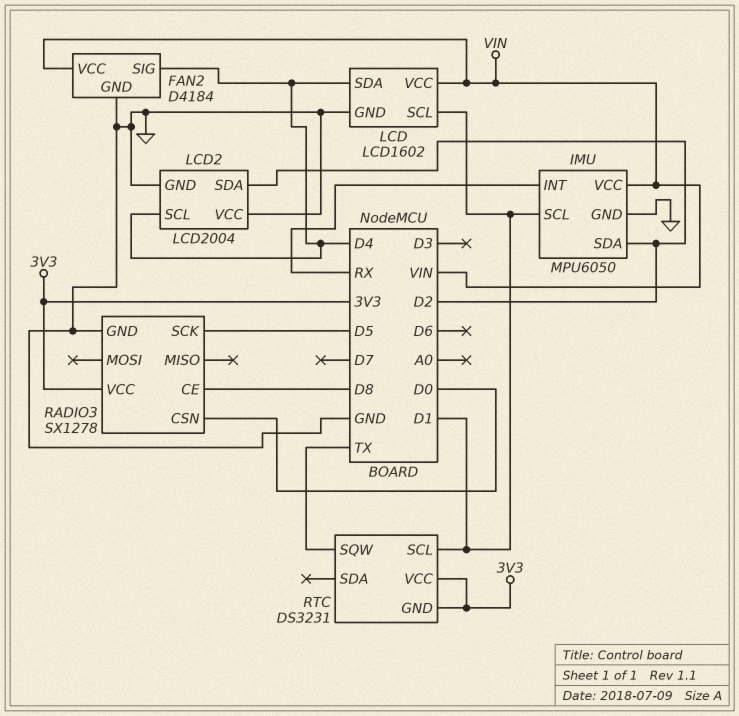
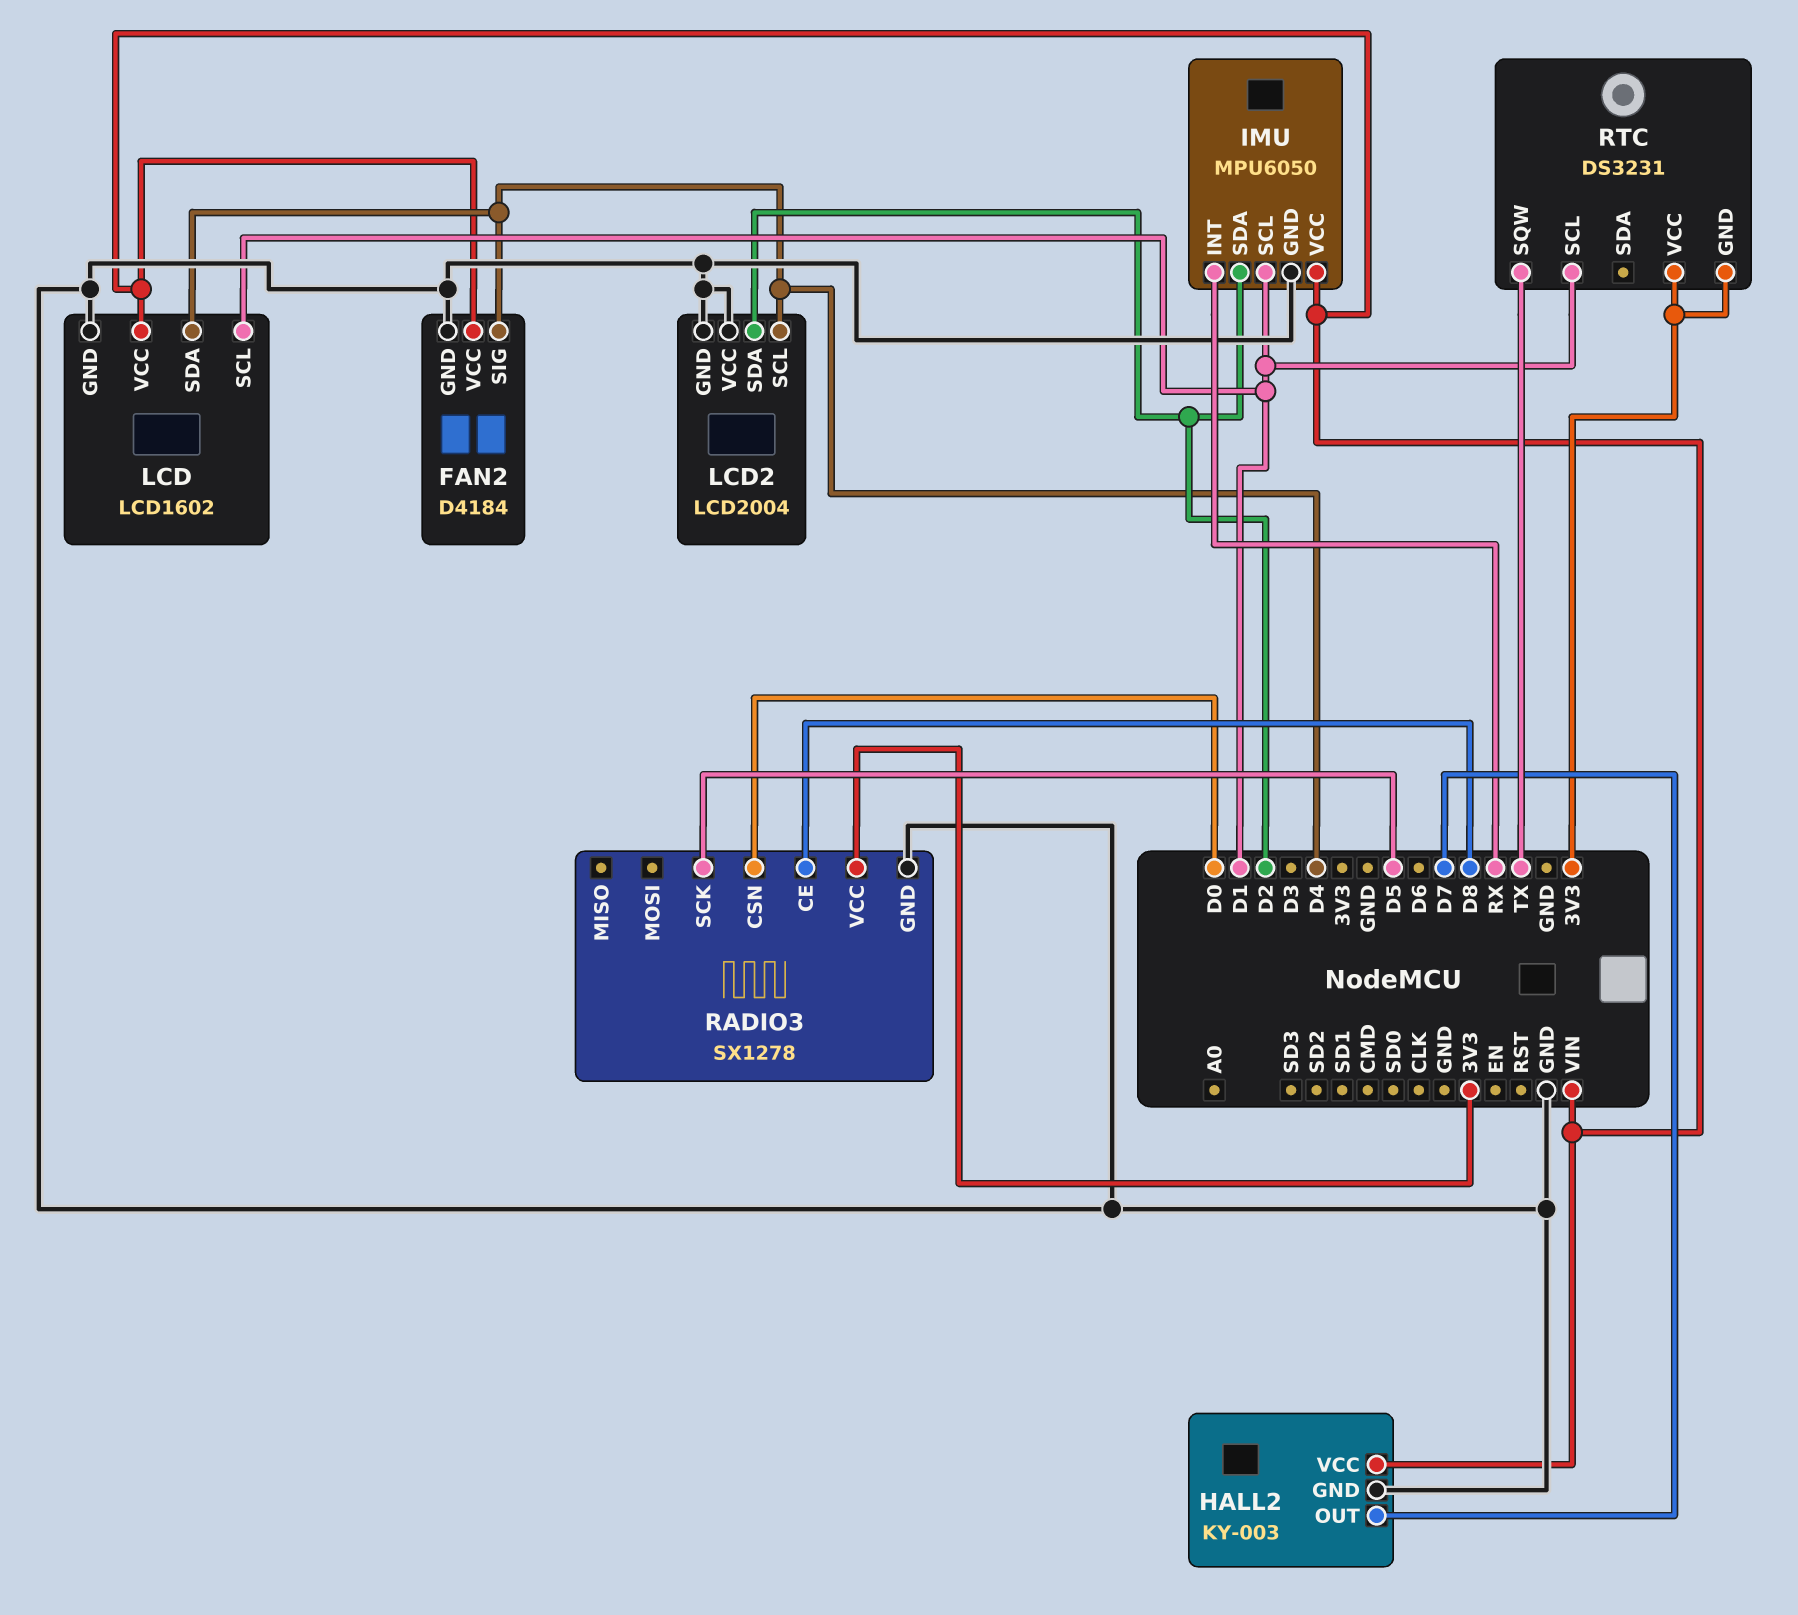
HALL2: none -> KY-003
HALL2 pin GND: none -> GND
HALL2 pin OUT: none -> D7
HALL2 pin VCC: none -> VIN

